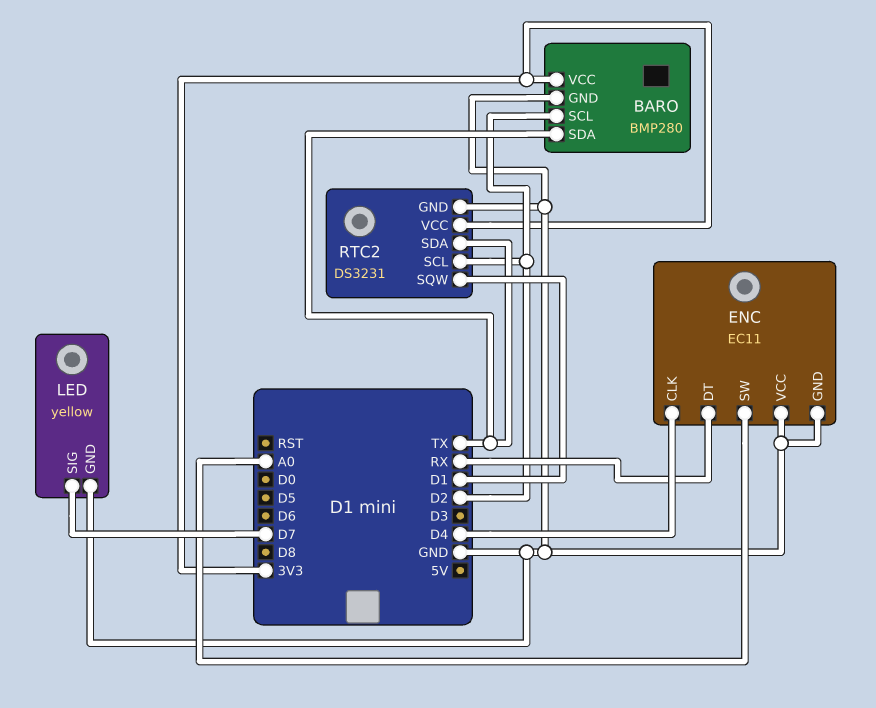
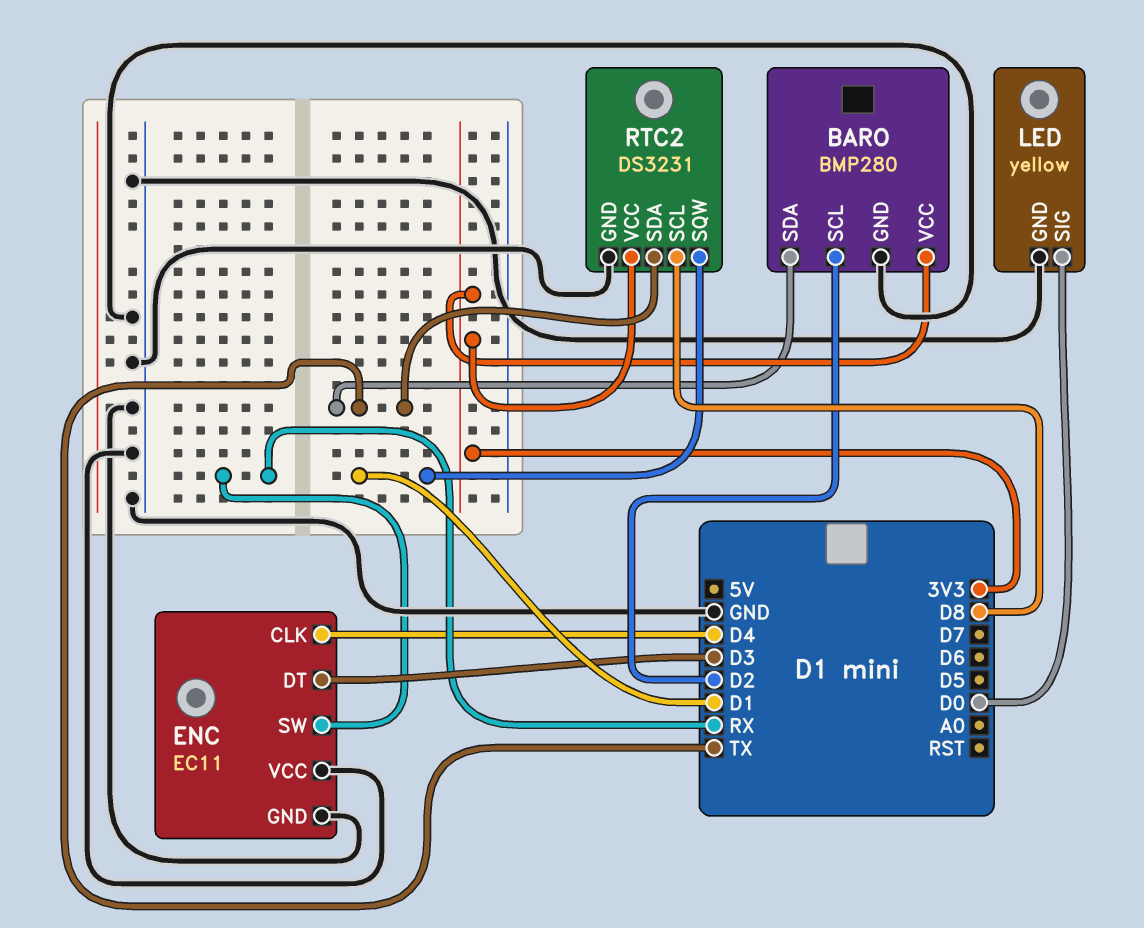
ENC pin DT: RX -> D3
ENC pin SW: A0 -> RX
LED pin SIG: D7 -> D0
RTC2 pin SCL: D2 -> D8

